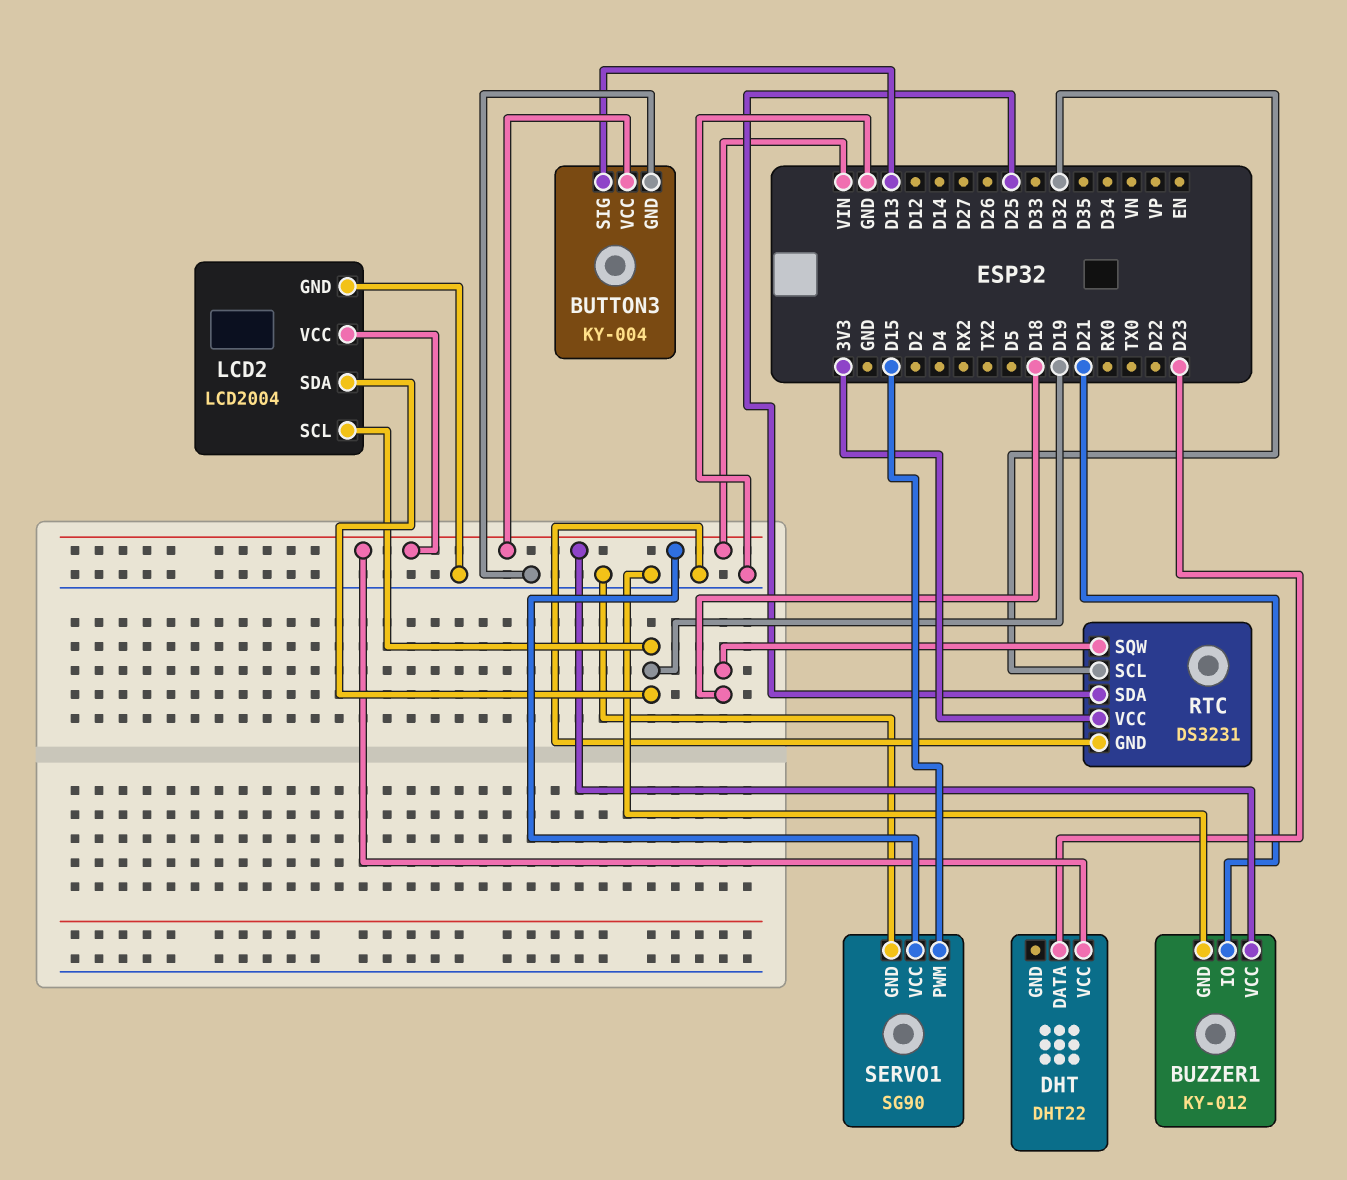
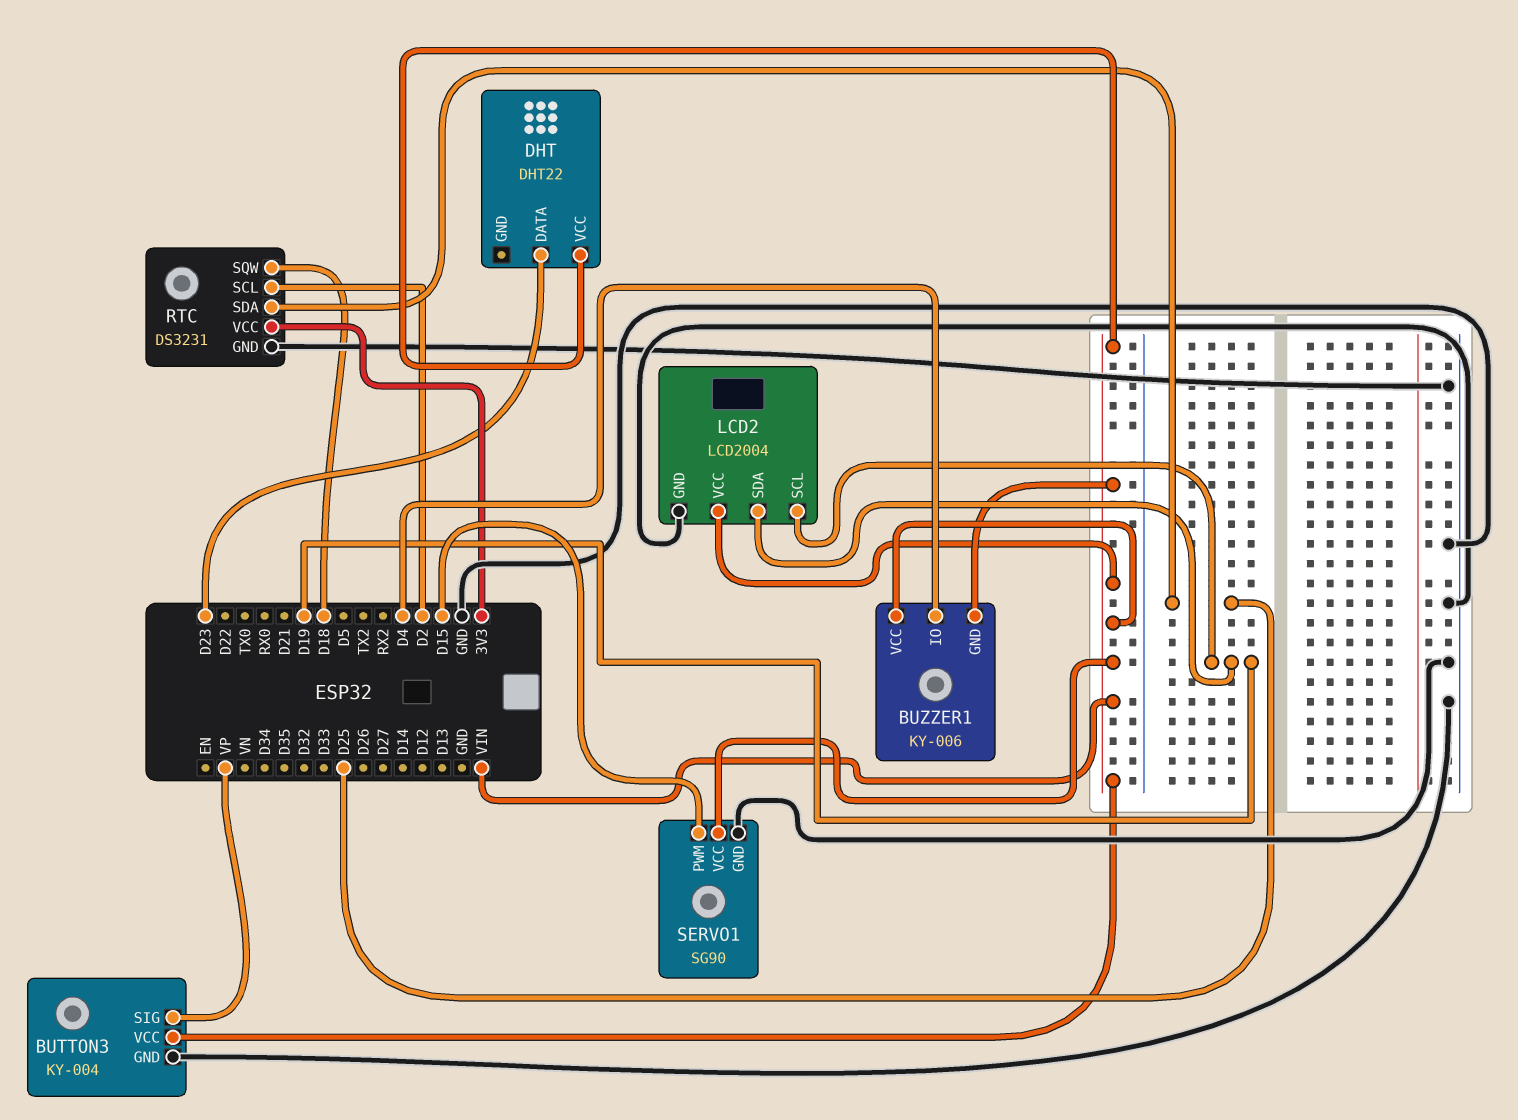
BUTTON3 pin SIG: D13 -> VP
BUZZER1: KY-012 -> KY-006
BUZZER1 pin GND: GND -> VIN
BUZZER1 pin IO: D21 -> D4
RTC pin SCL: D32 -> D2

